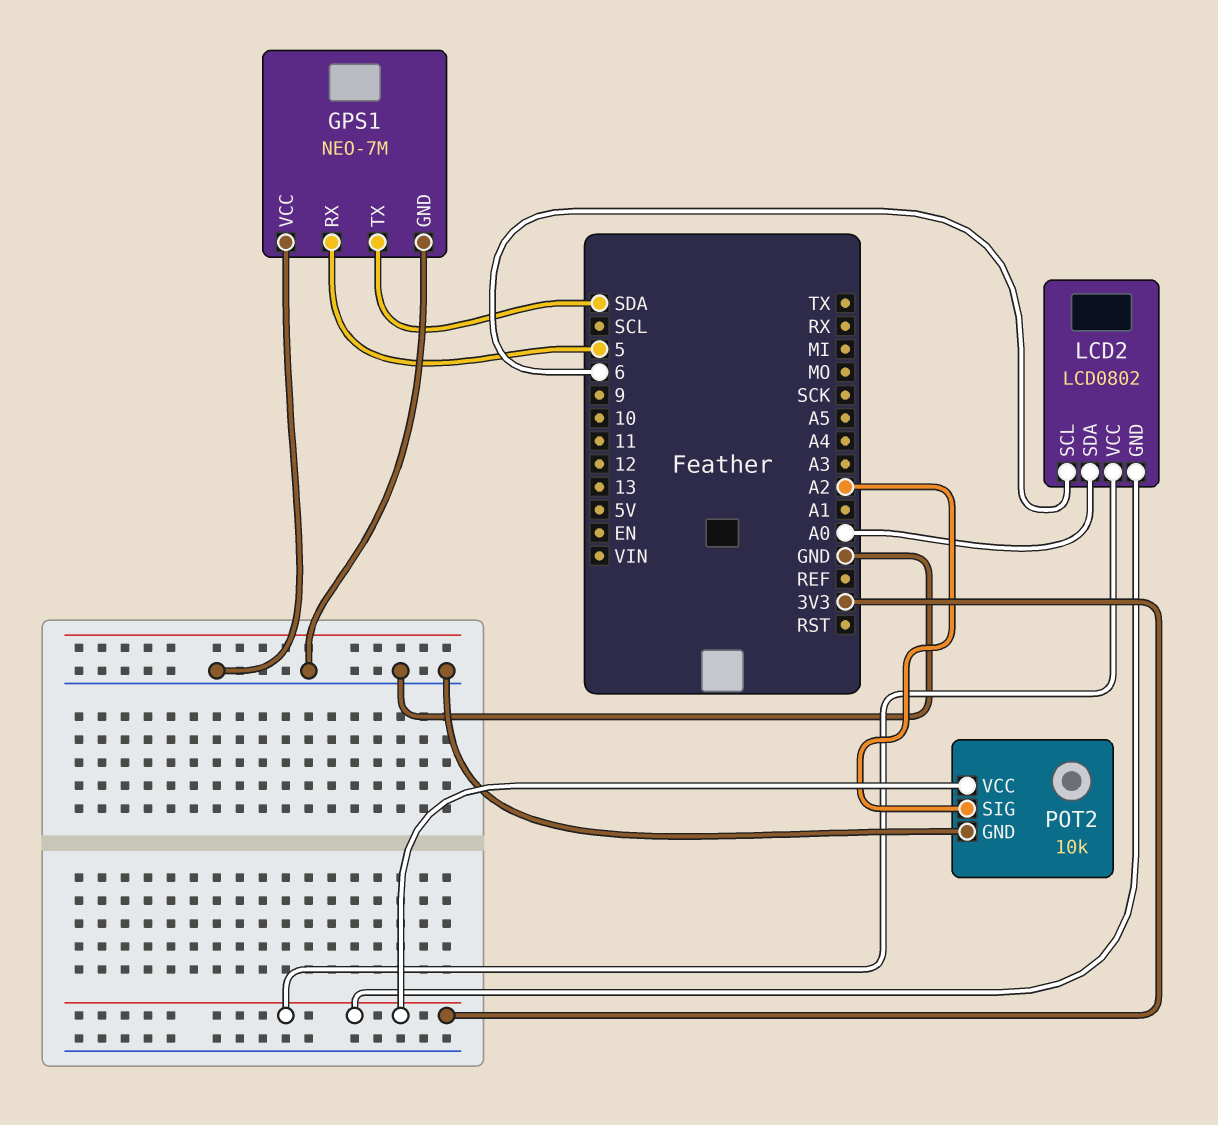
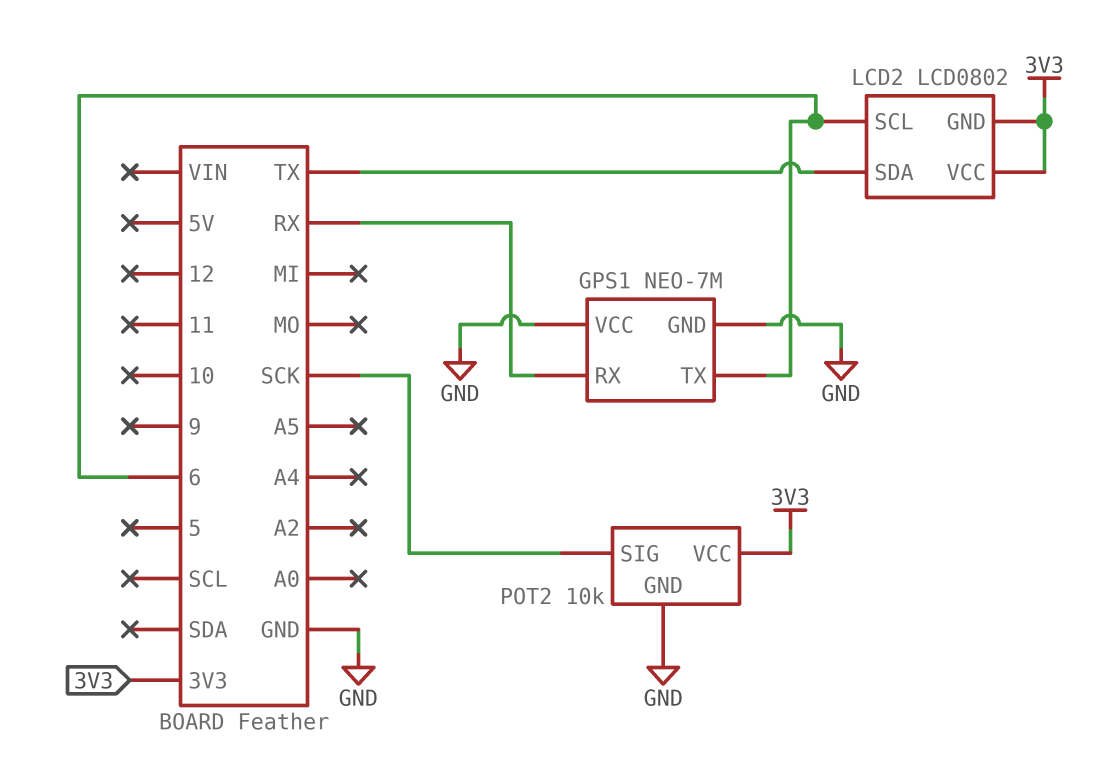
GPS1 pin RX: 5 -> RX
GPS1 pin TX: SDA -> 6
LCD2 pin SDA: A0 -> TX
POT2 pin SIG: A2 -> SCK

